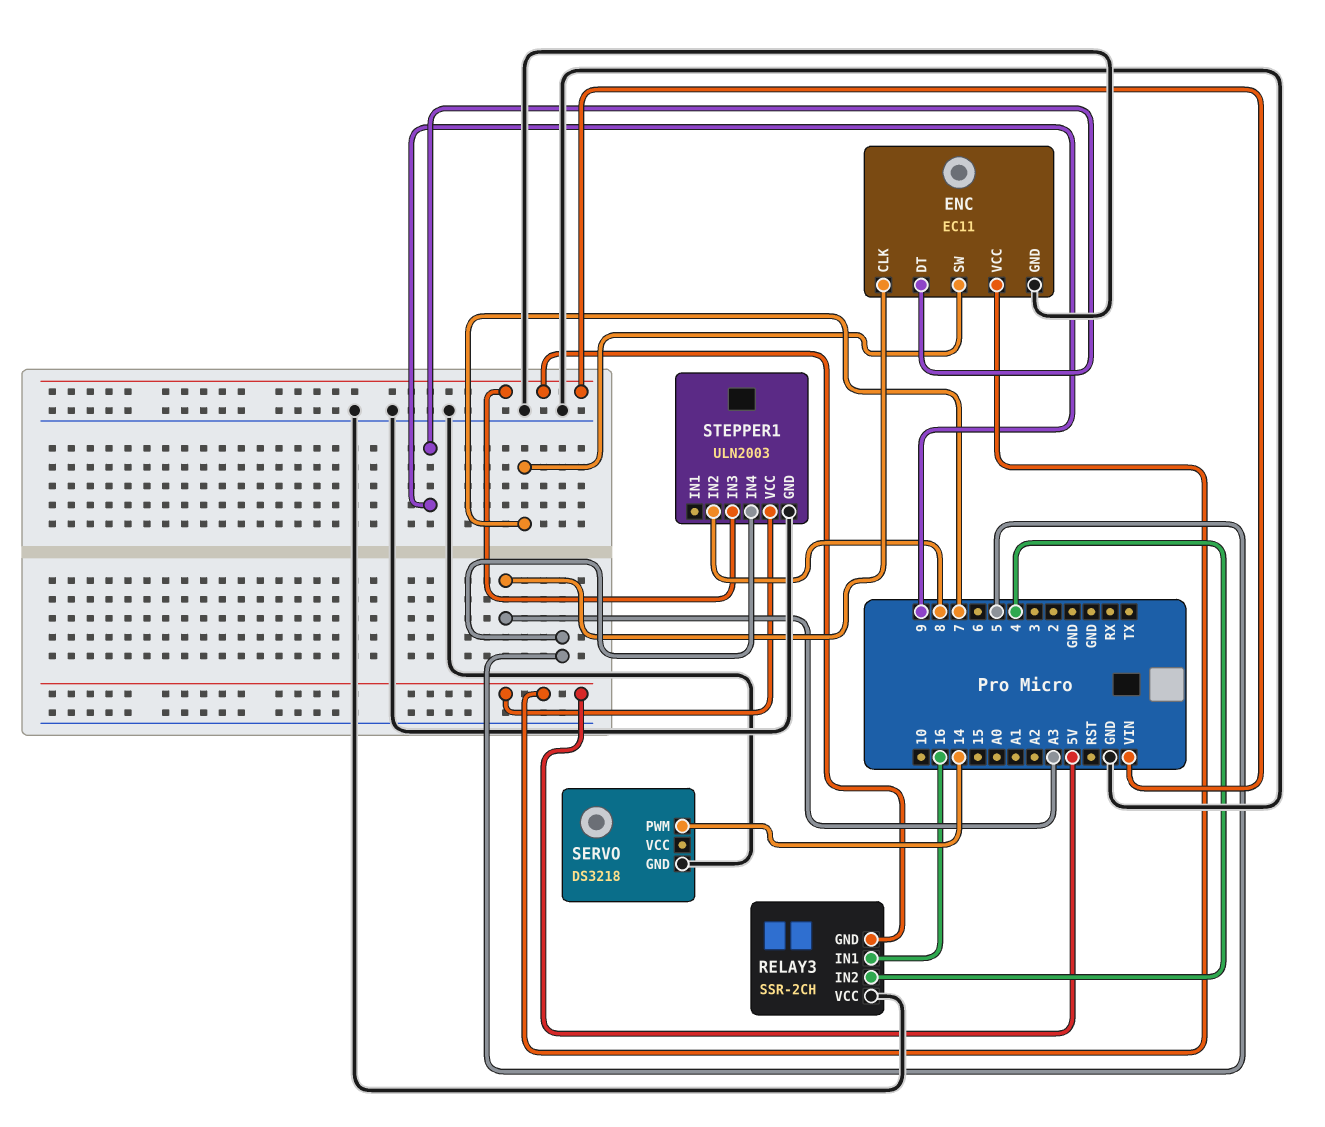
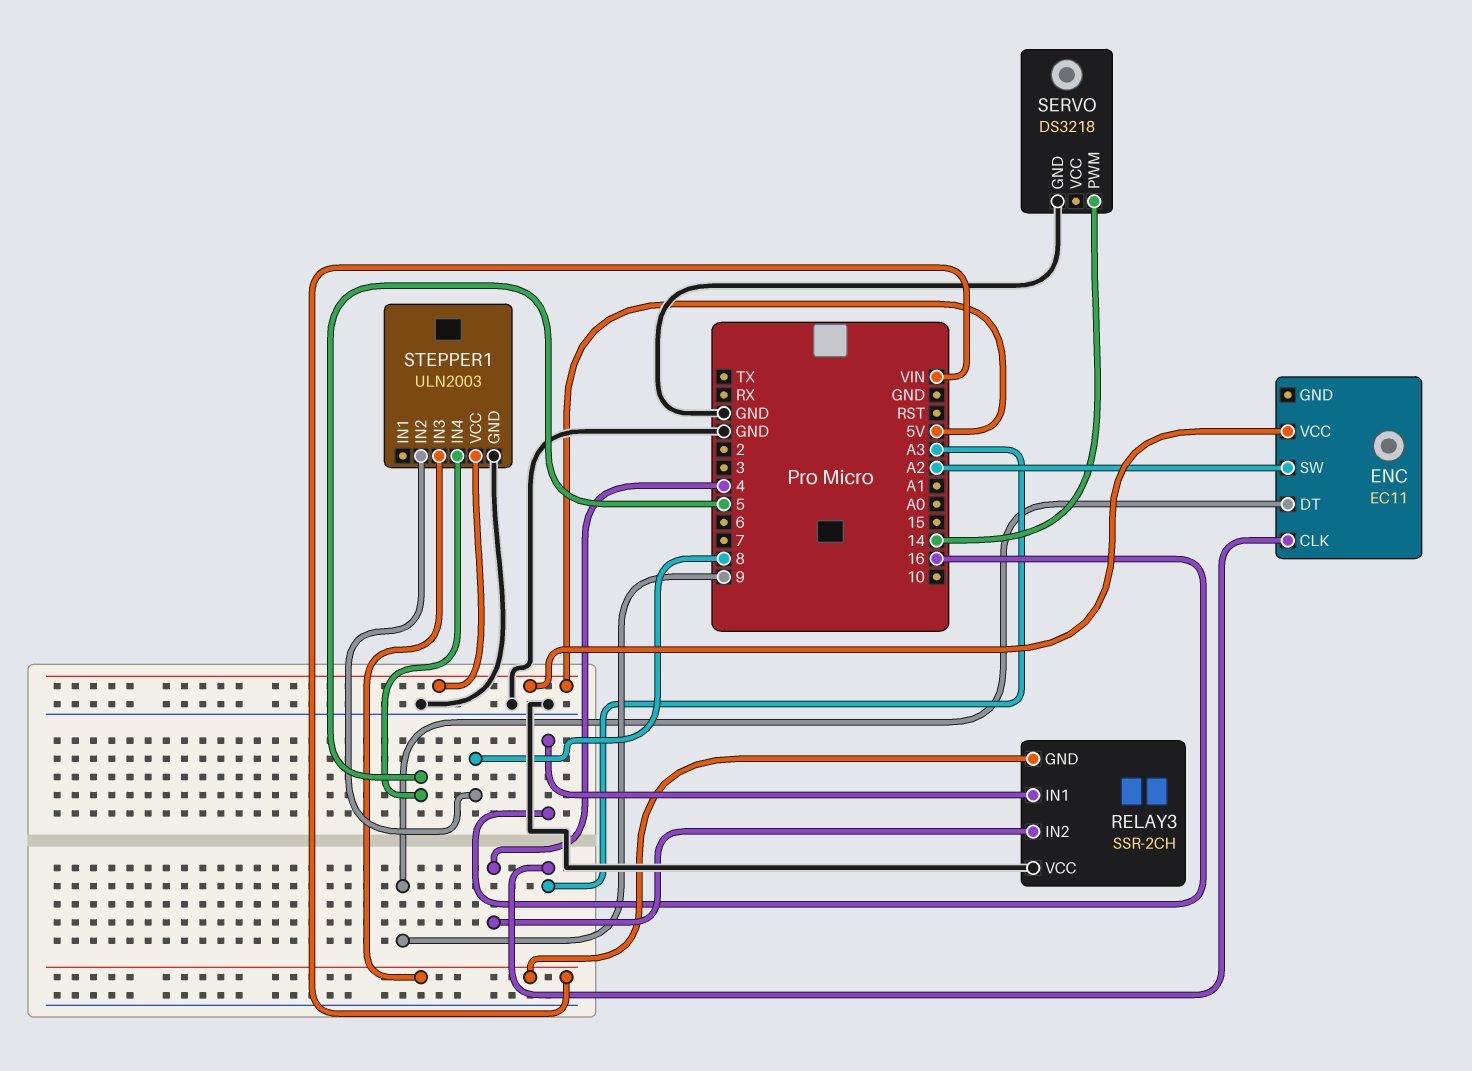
ENC pin GND: GND -> none
ENC pin SW: 7 -> A2

